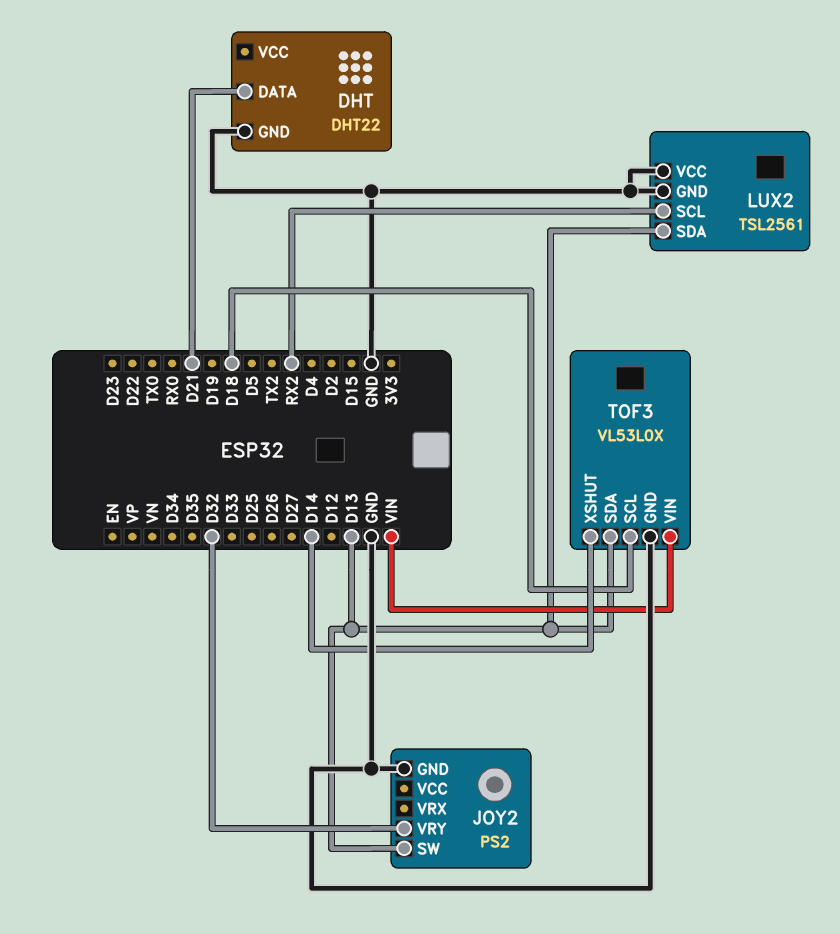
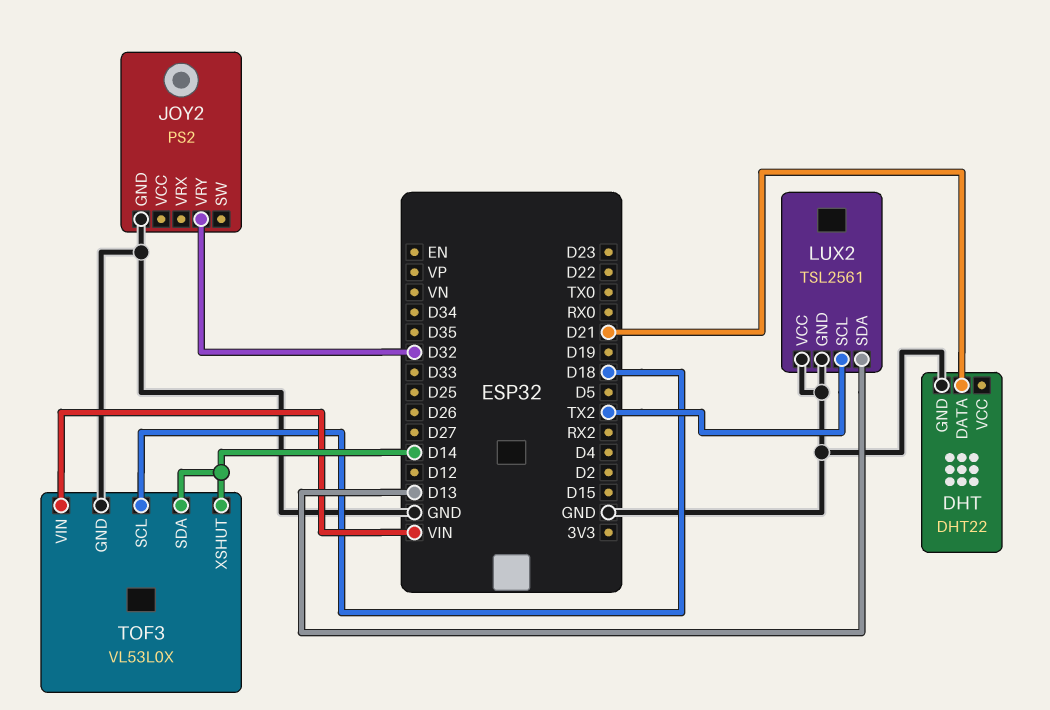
JOY2 pin SW: D13 -> none
LUX2 pin SCL: RX2 -> TX2
TOF3 pin SDA: D13 -> D14

